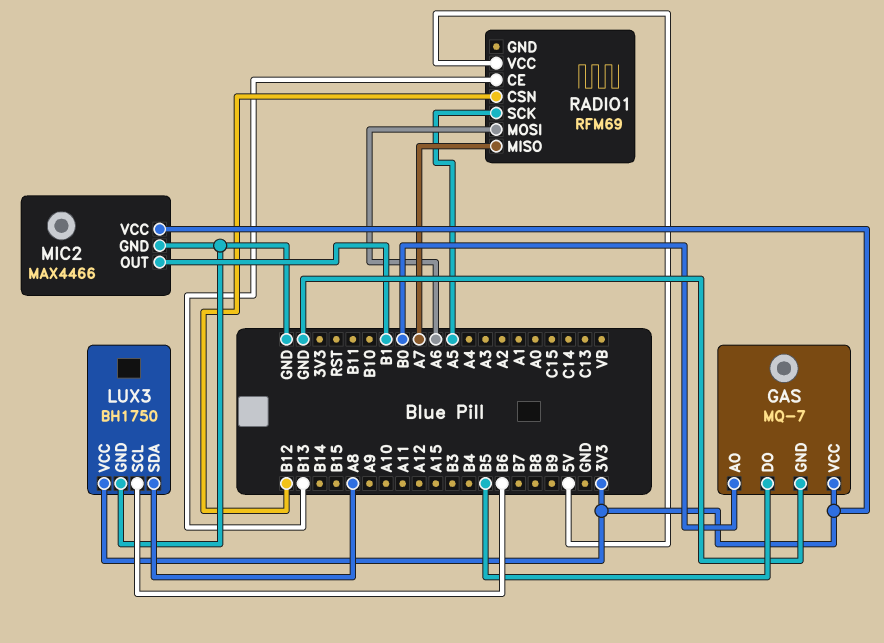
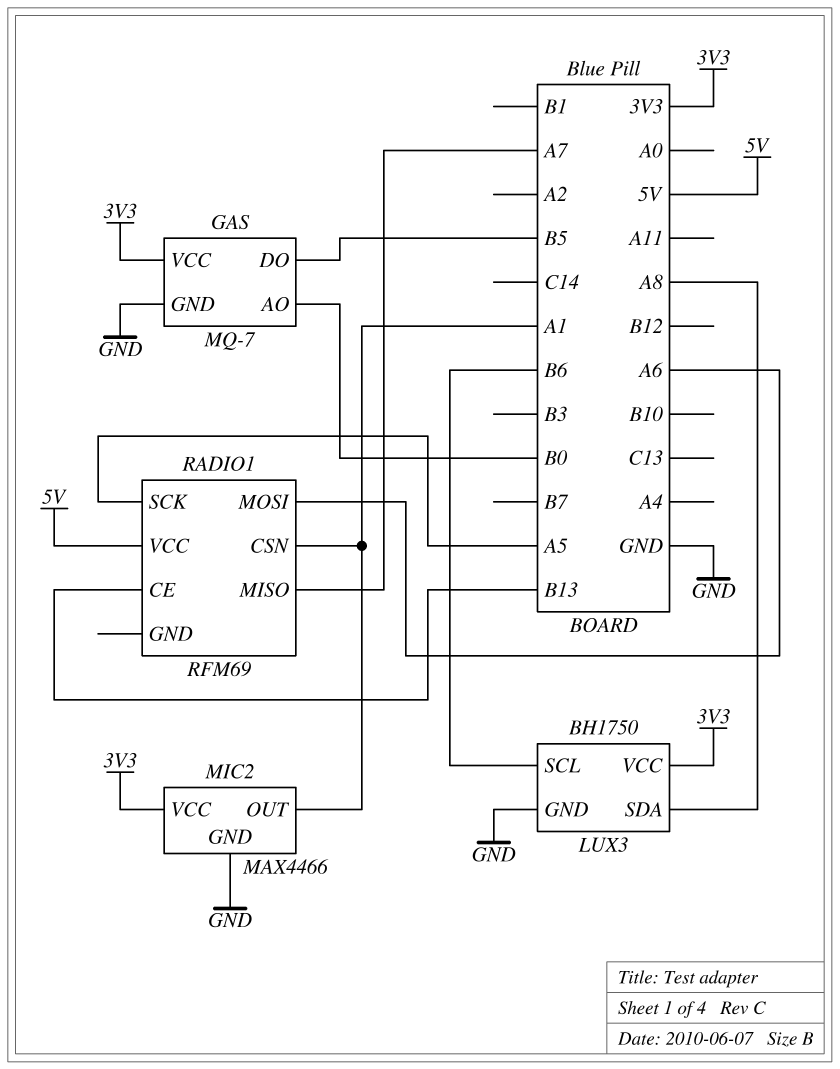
MIC2 pin OUT: B1 -> A1
RADIO1 pin CSN: B12 -> A1

